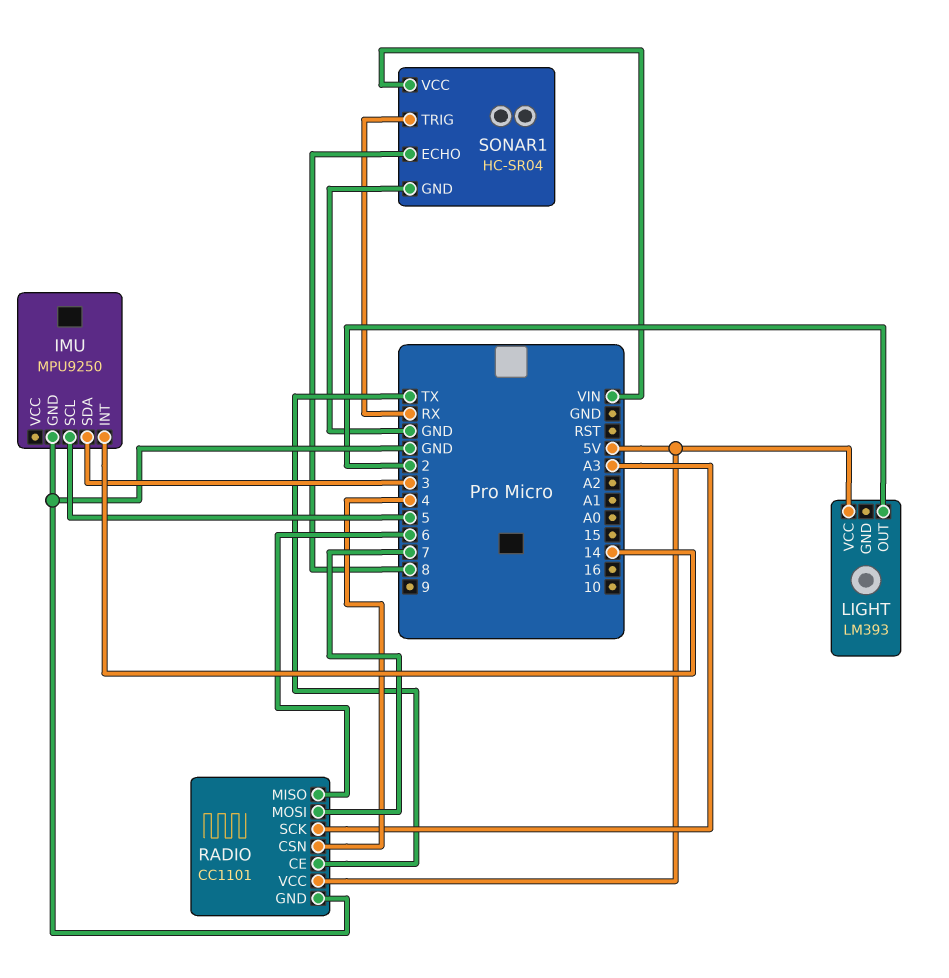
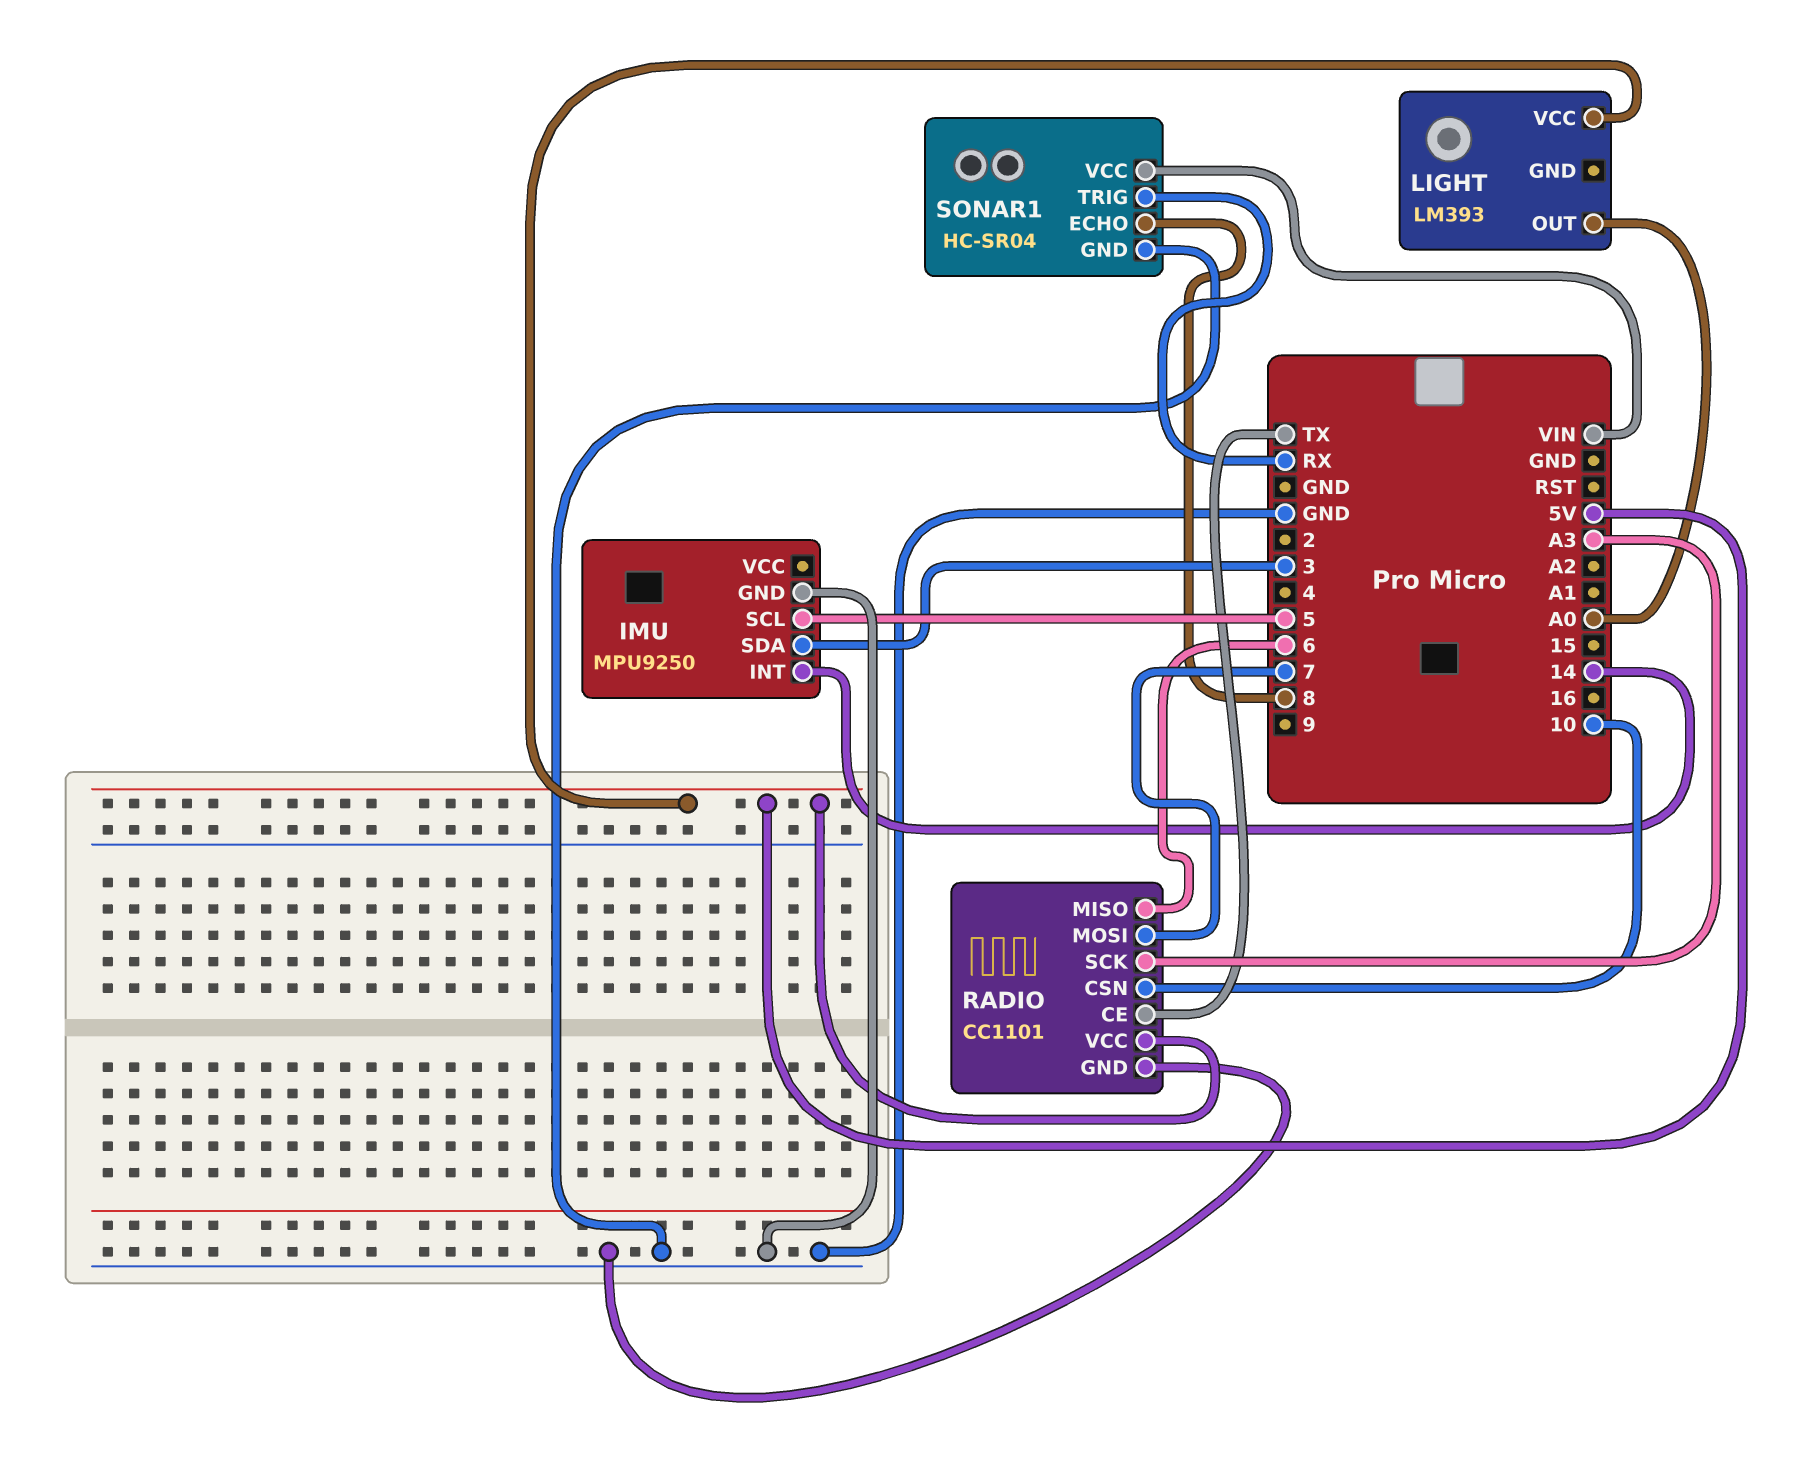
LIGHT pin OUT: 2 -> A0
RADIO pin CSN: 4 -> 10

